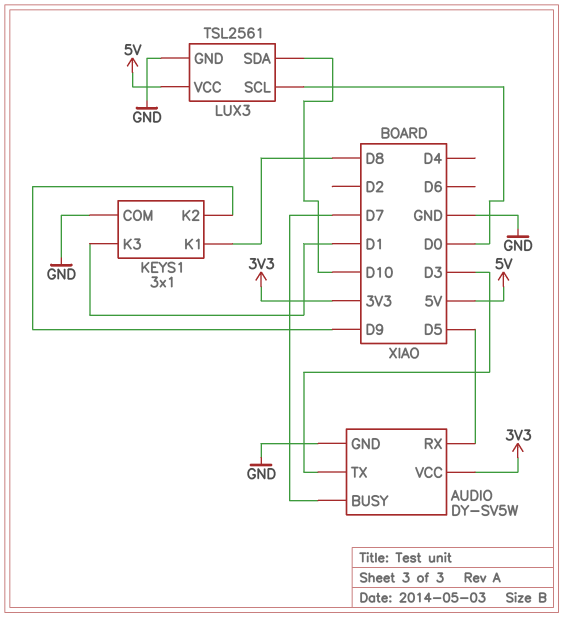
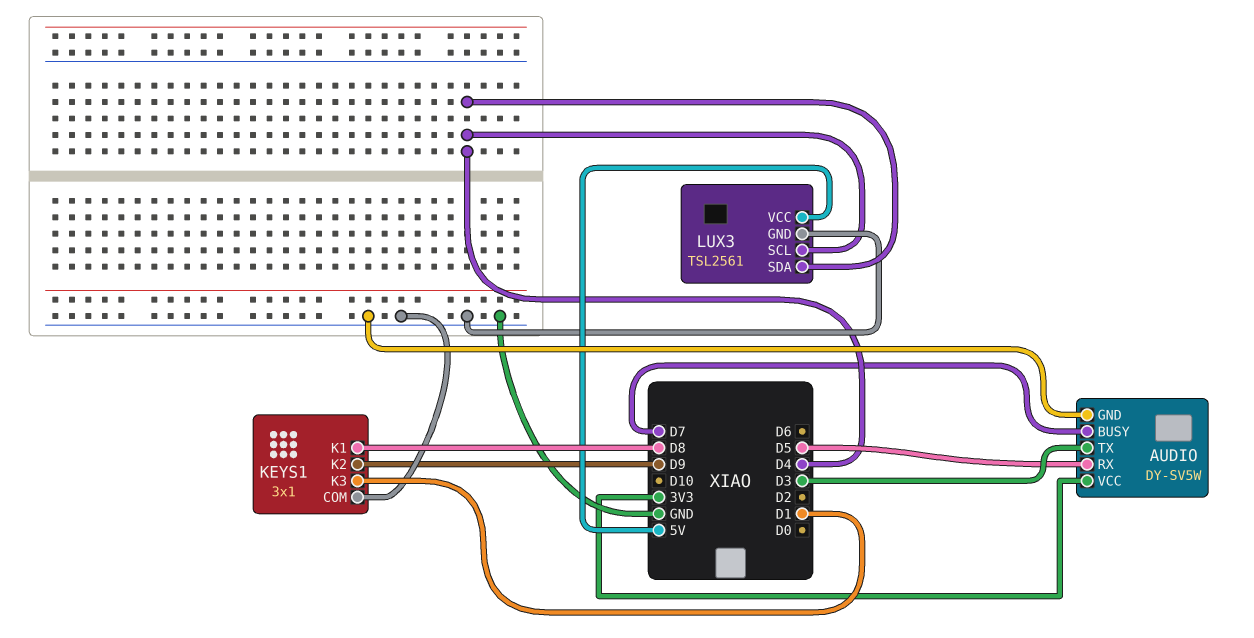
LUX3 pin SCL: D0 -> D4
LUX3 pin SDA: D10 -> D4

